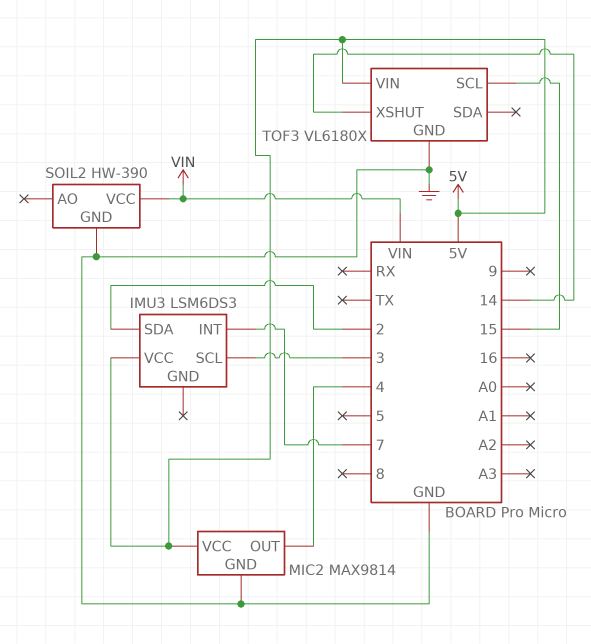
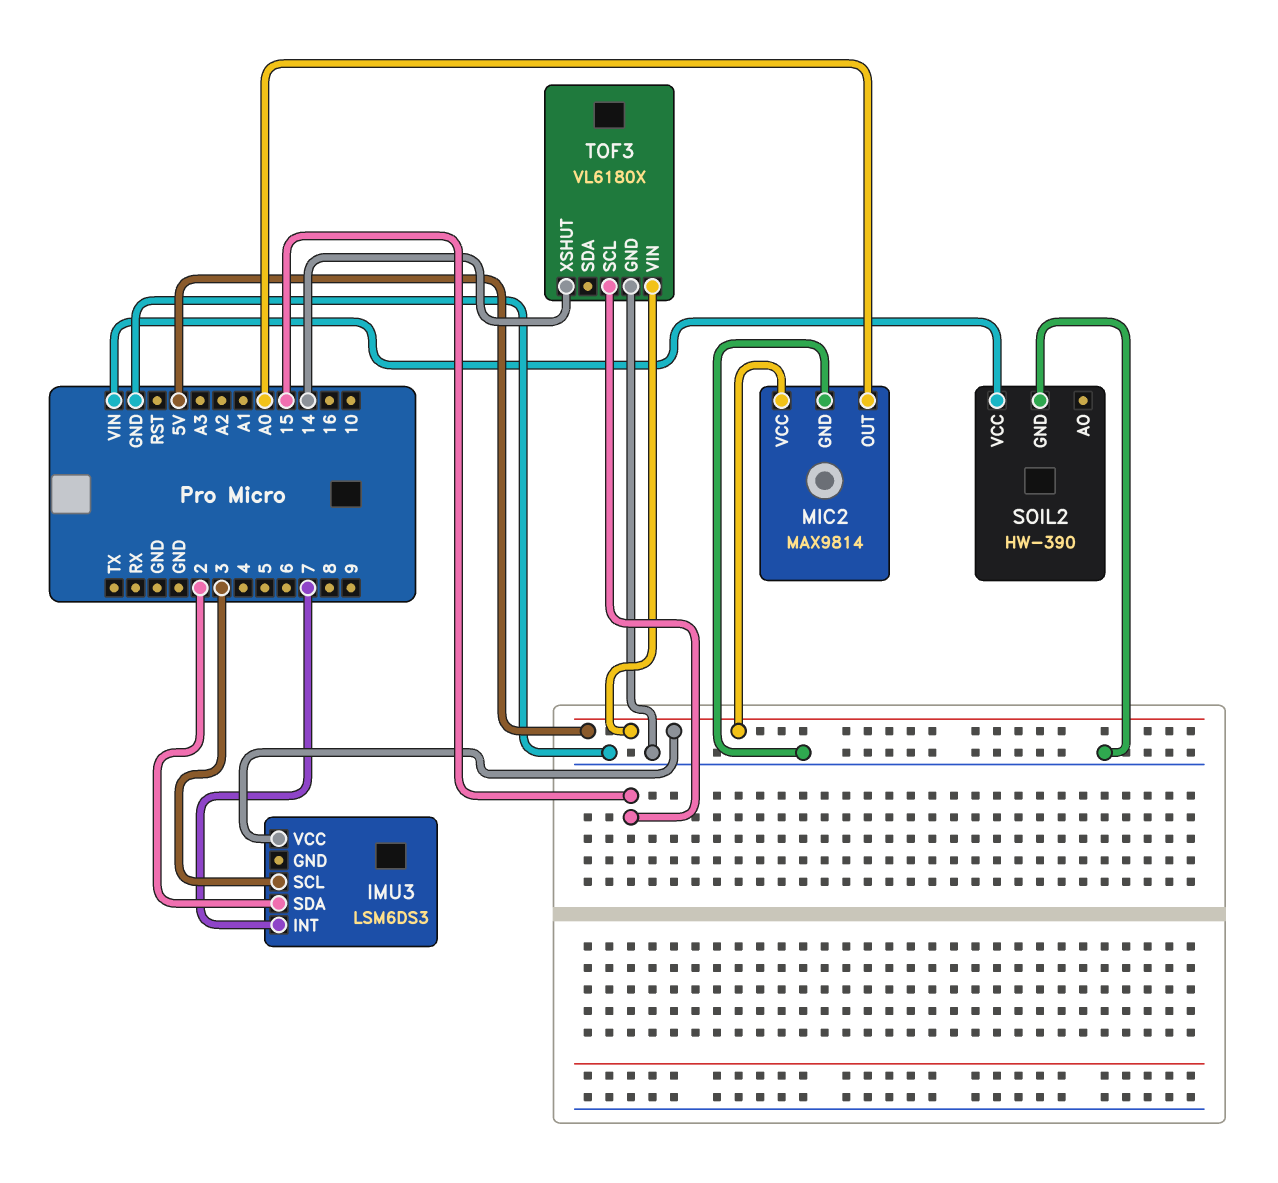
MIC2 pin OUT: 4 -> A0

